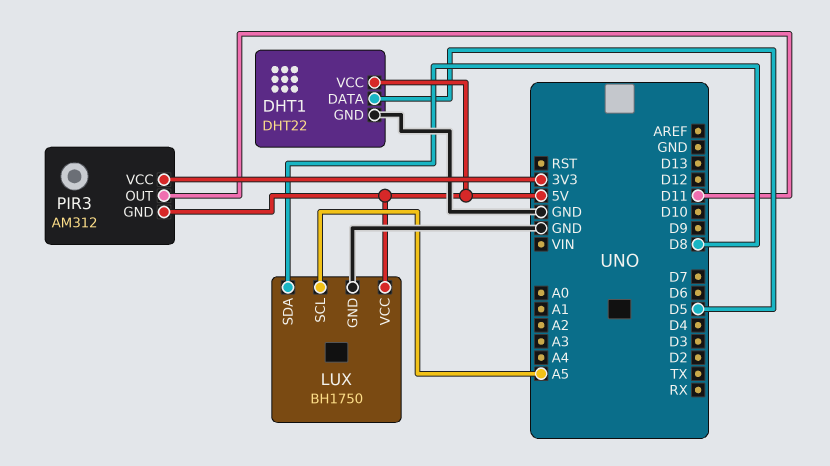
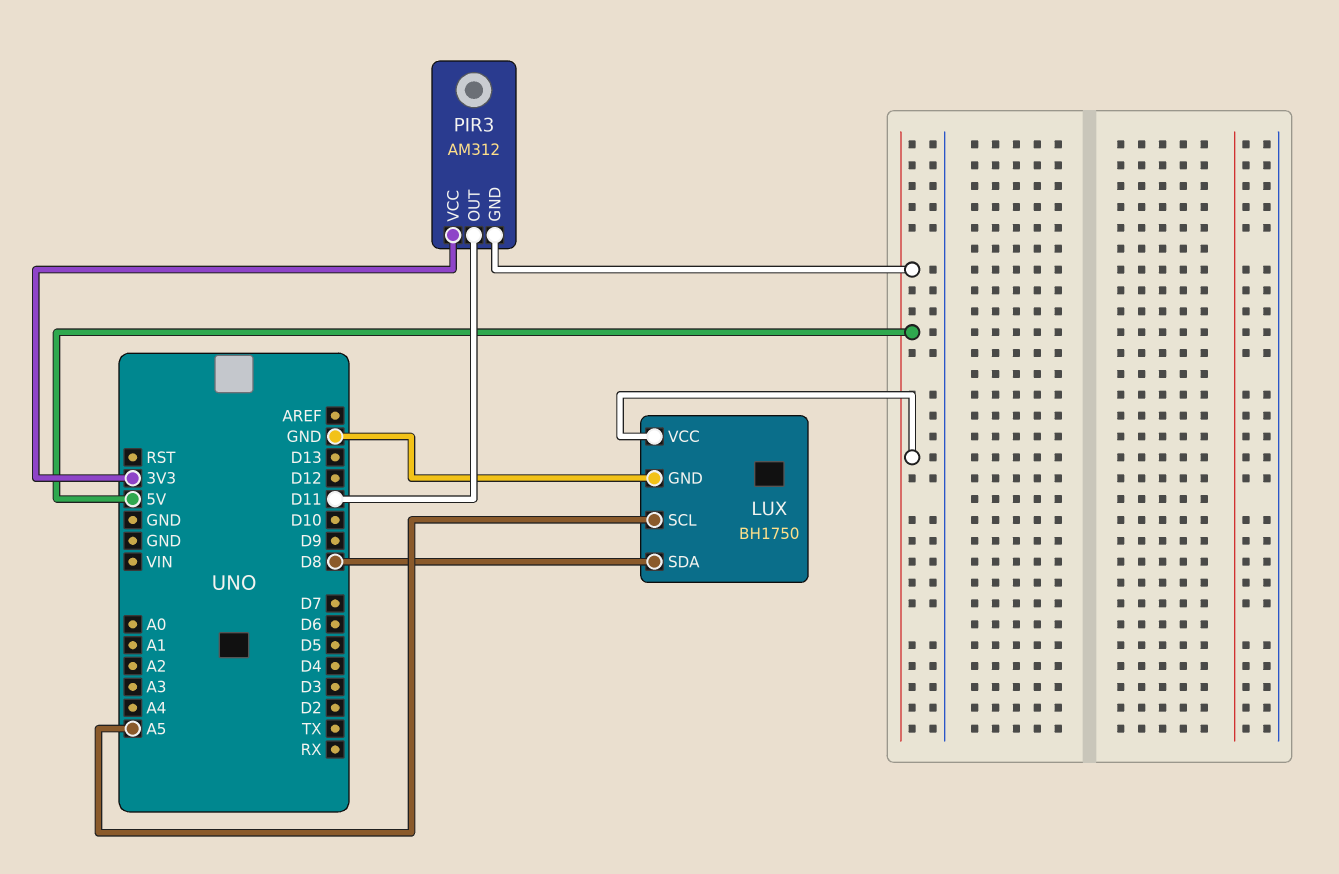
DHT1: DHT22 -> none
DHT1 pin DATA: D5 -> none
DHT1 pin GND: GND -> none
DHT1 pin VCC: 5V -> none

